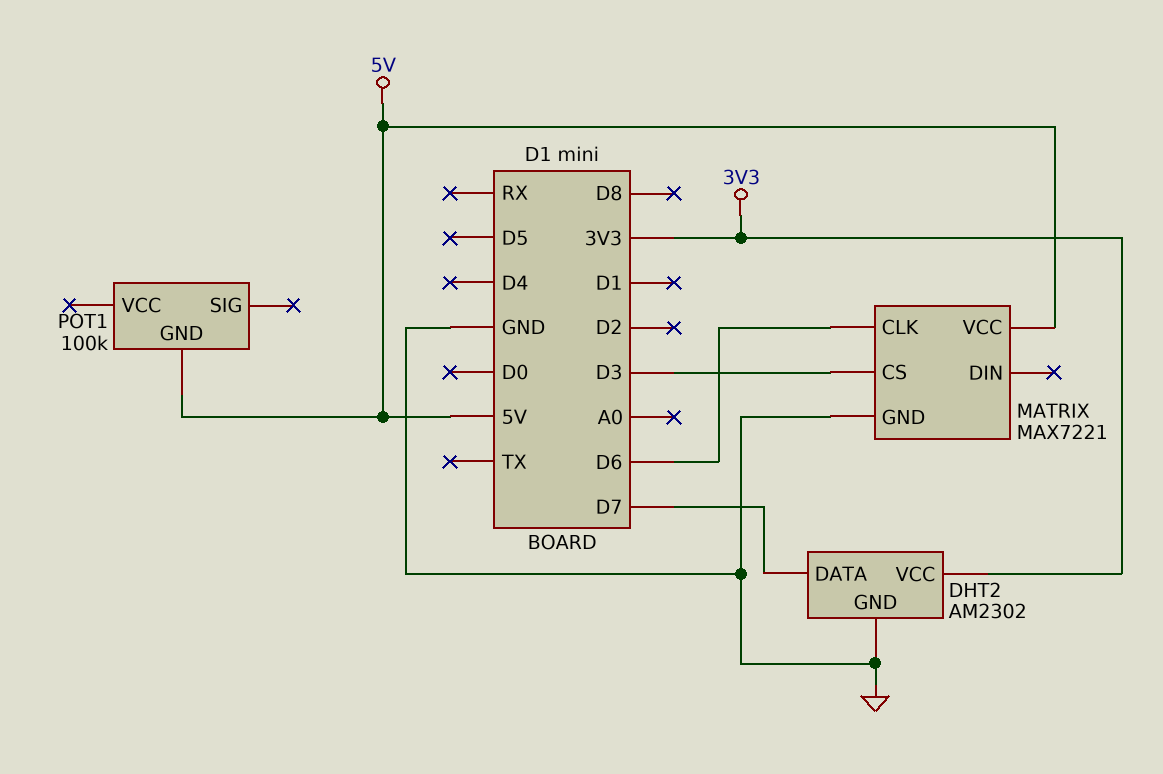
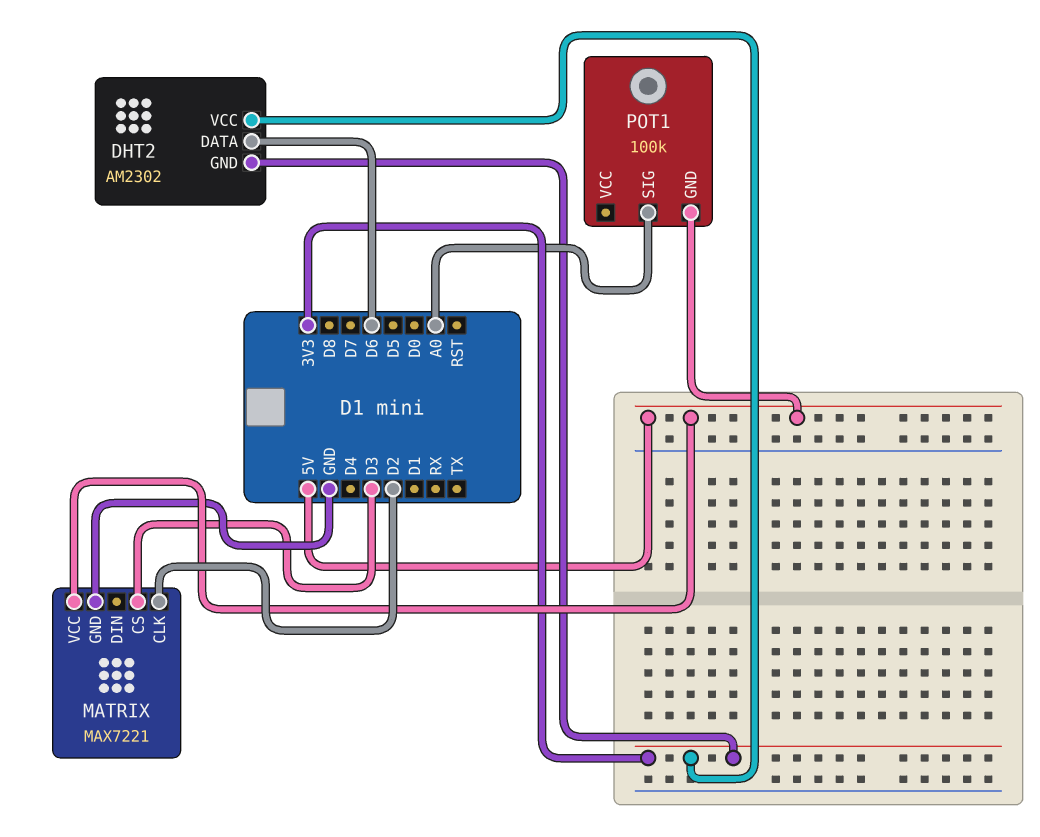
DHT2 pin DATA: D7 -> D6
DHT2 pin GND: GND -> 3V3
MATRIX pin CLK: D6 -> D2
POT1 pin SIG: none -> A0

